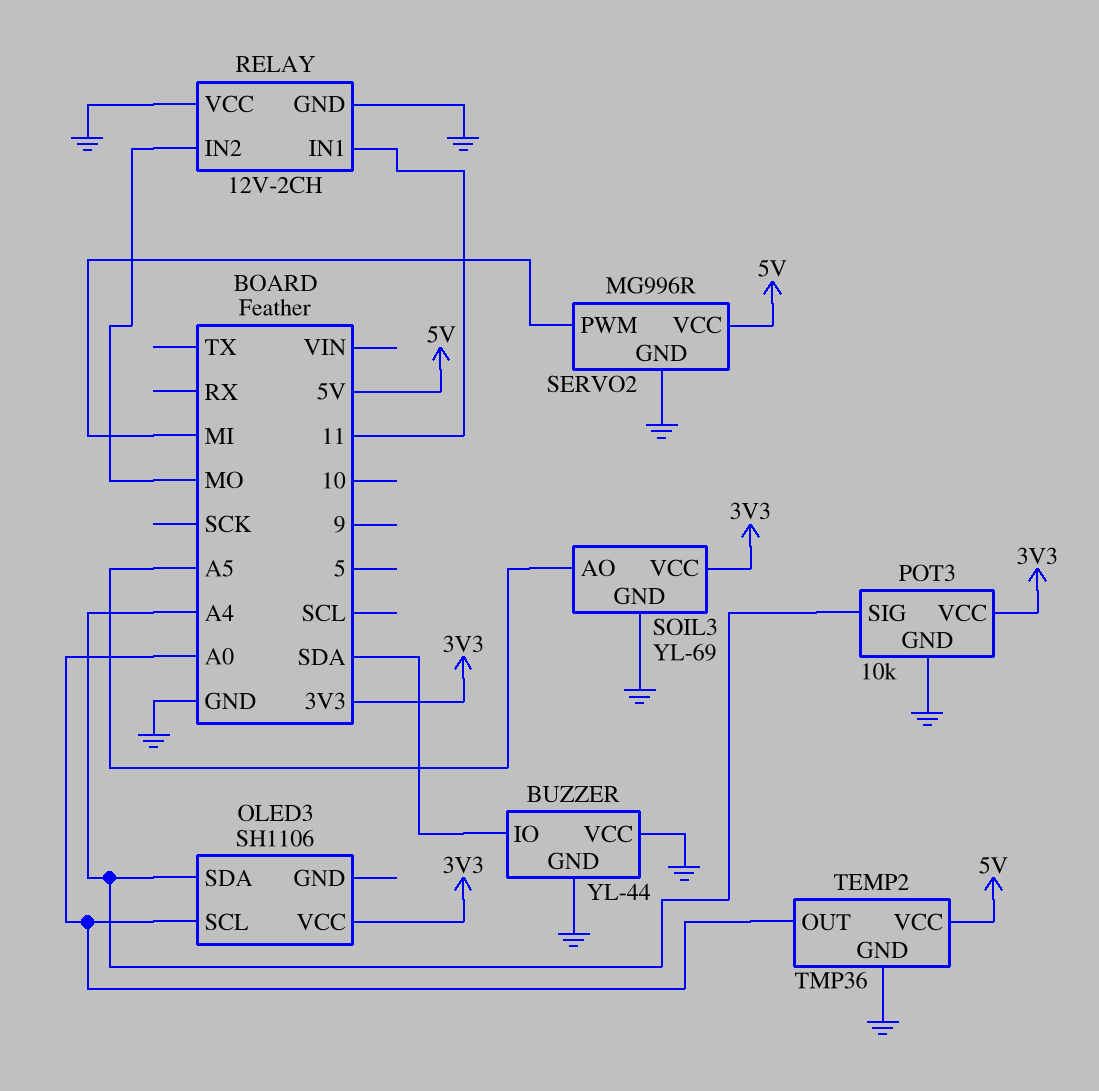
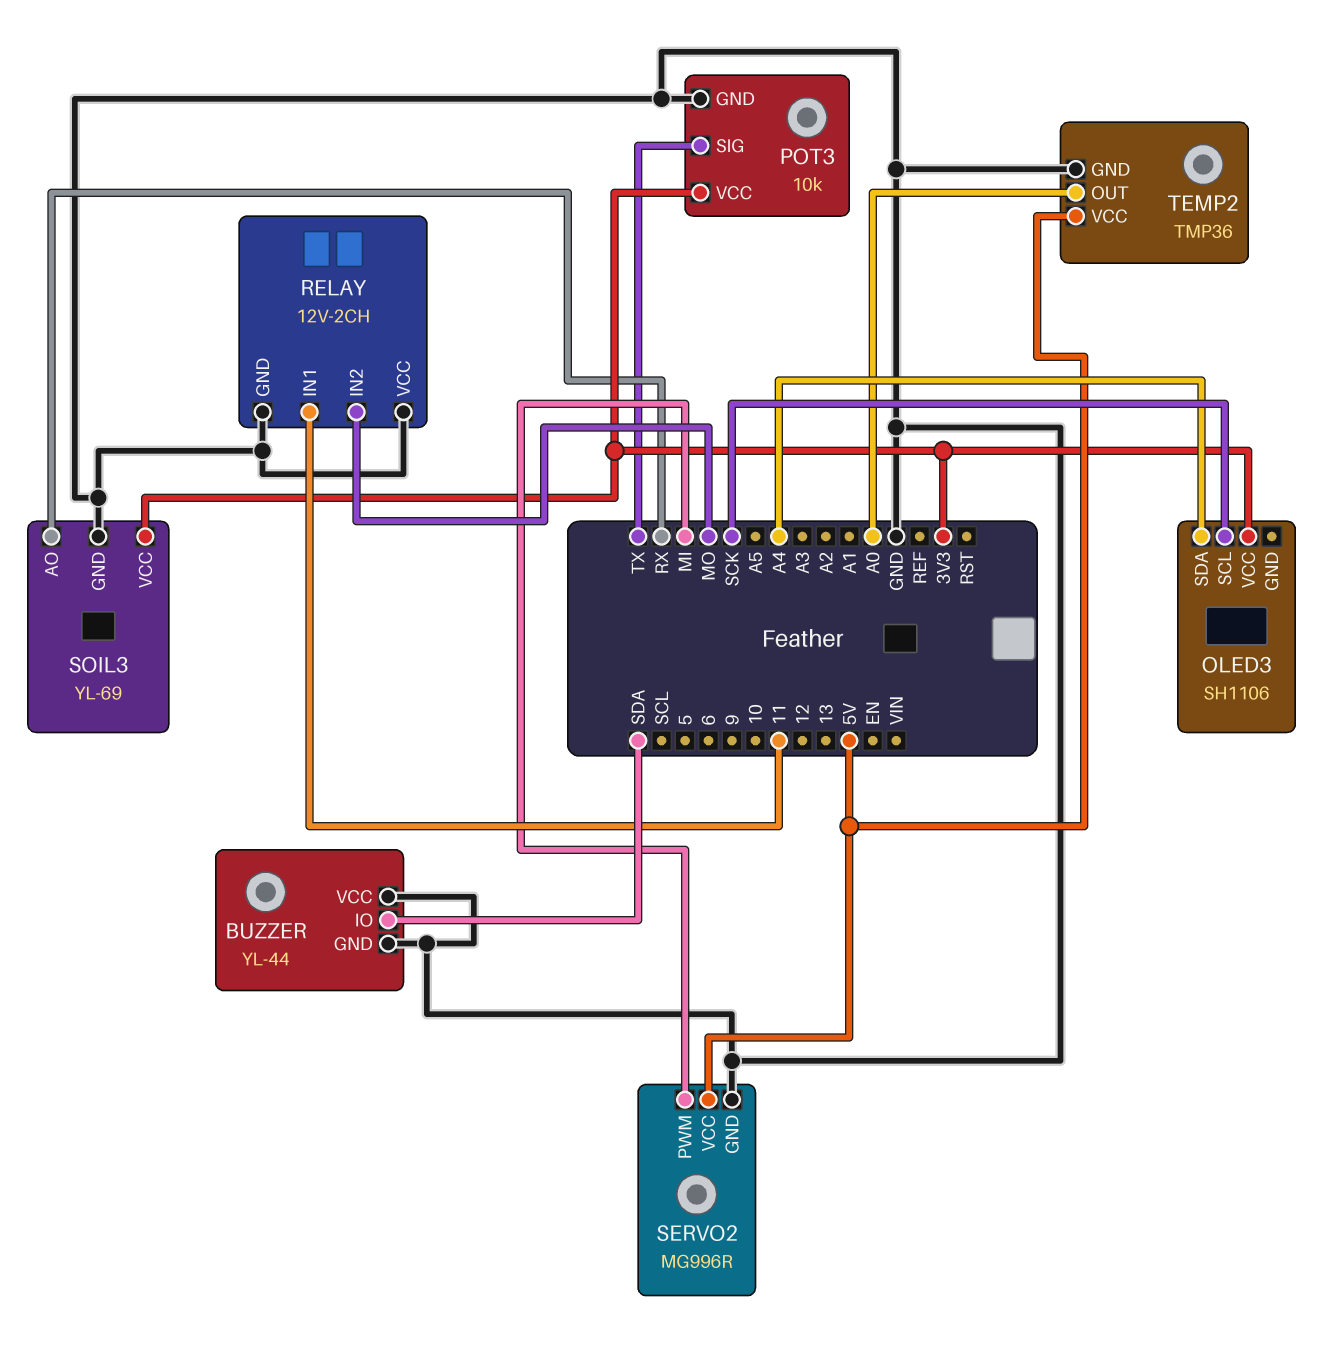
OLED3 pin SCL: A0 -> SCK
POT3 pin SIG: A4 -> TX
SOIL3 pin AO: A5 -> RX

